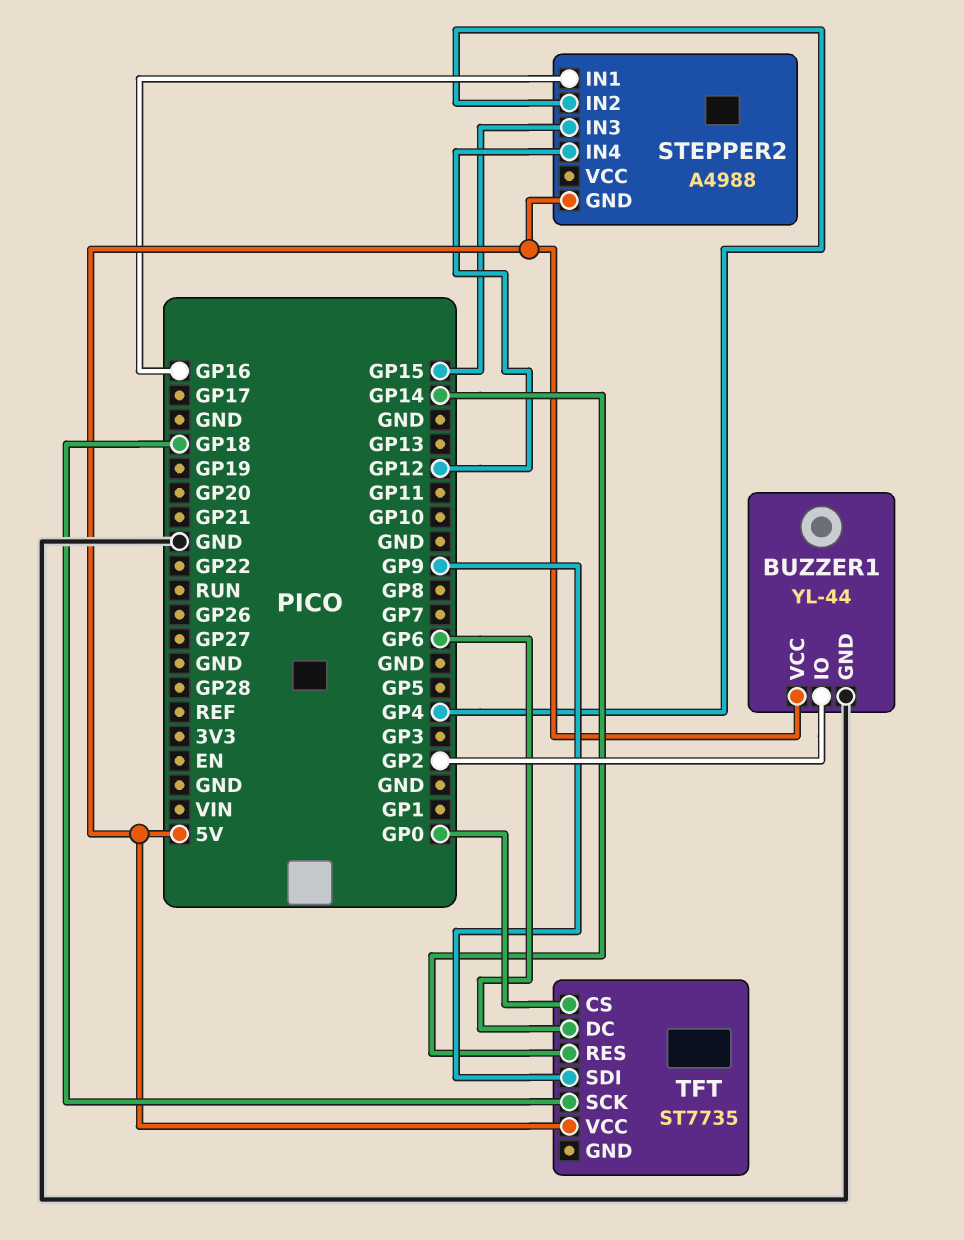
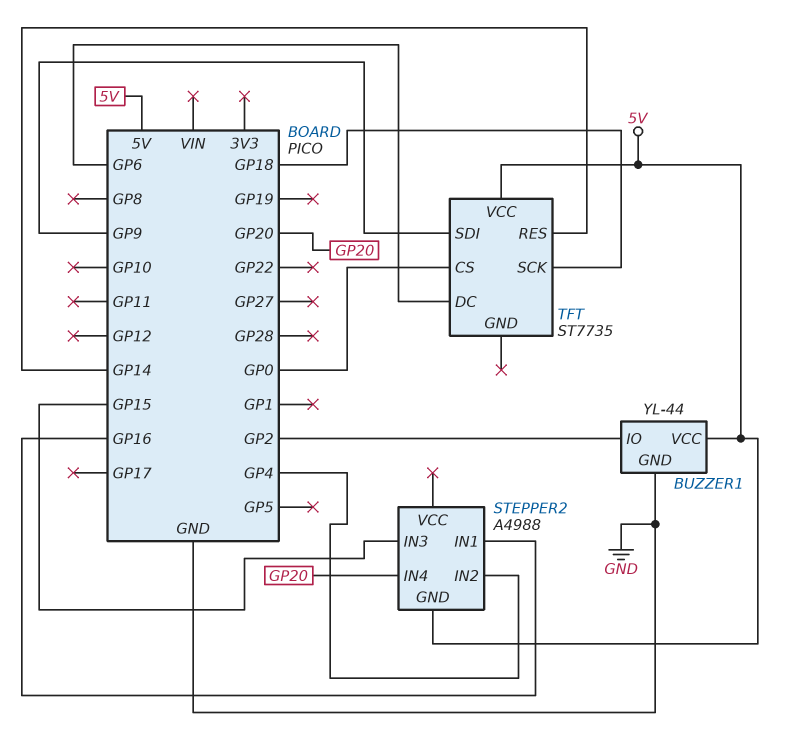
STEPPER2 pin IN4: GP12 -> GP20

